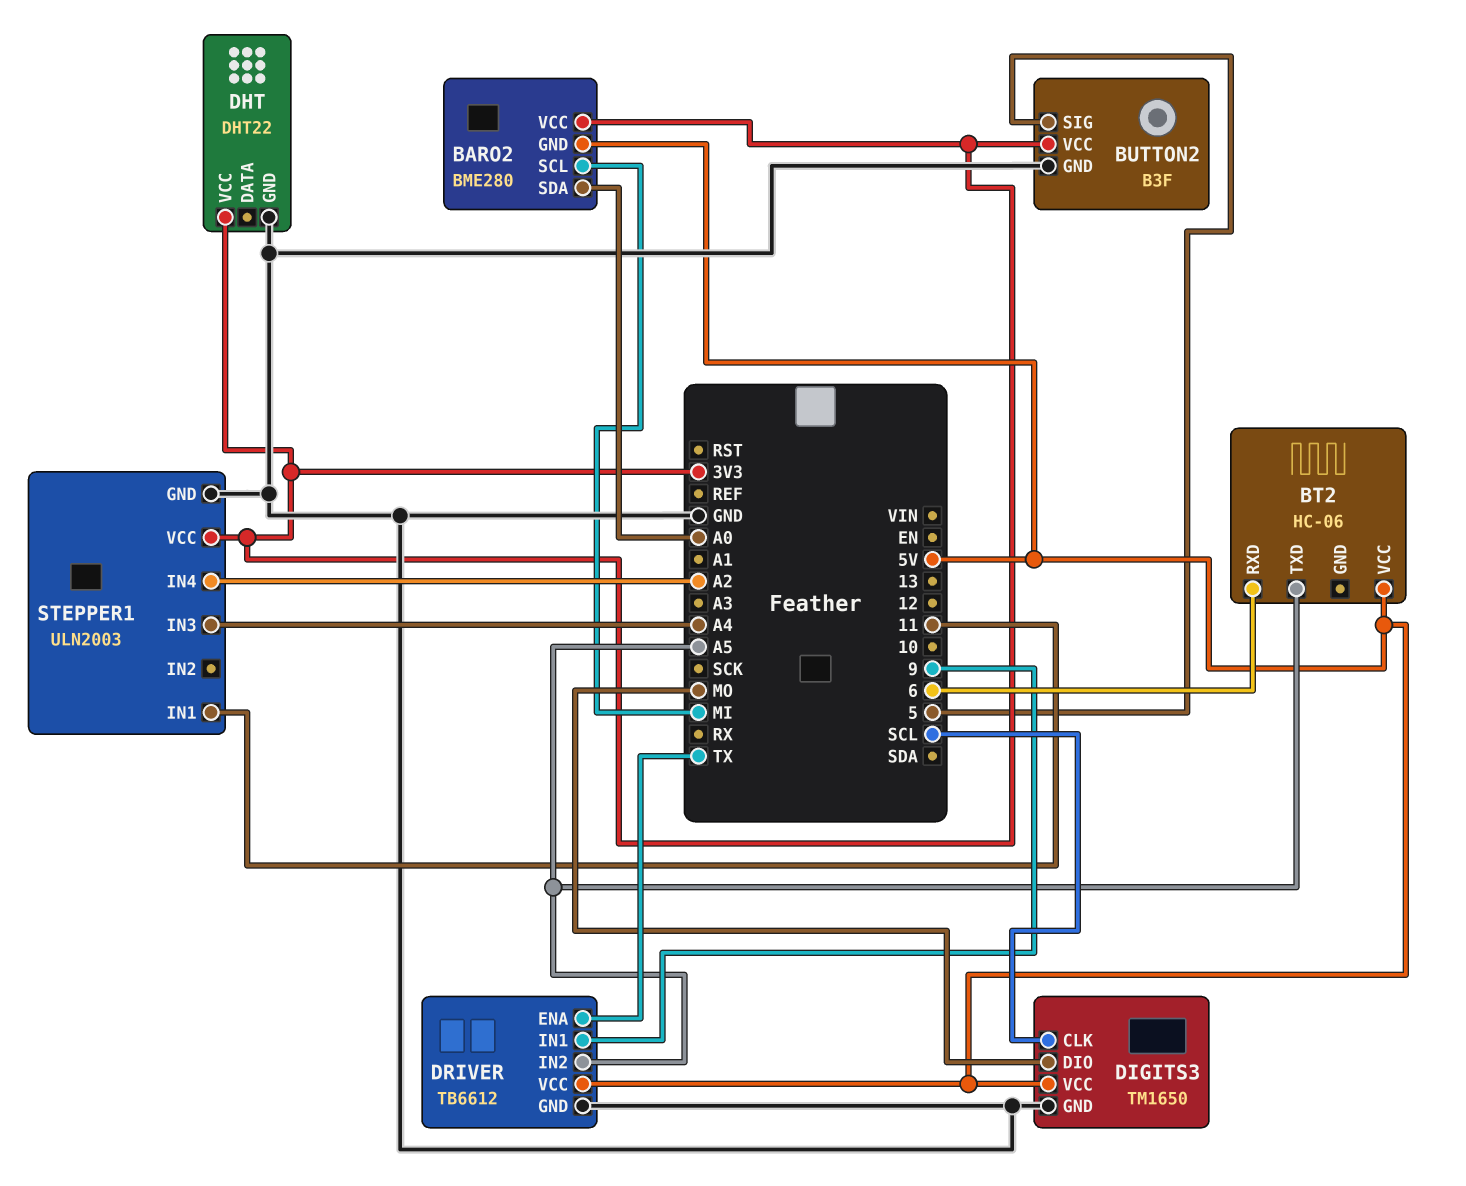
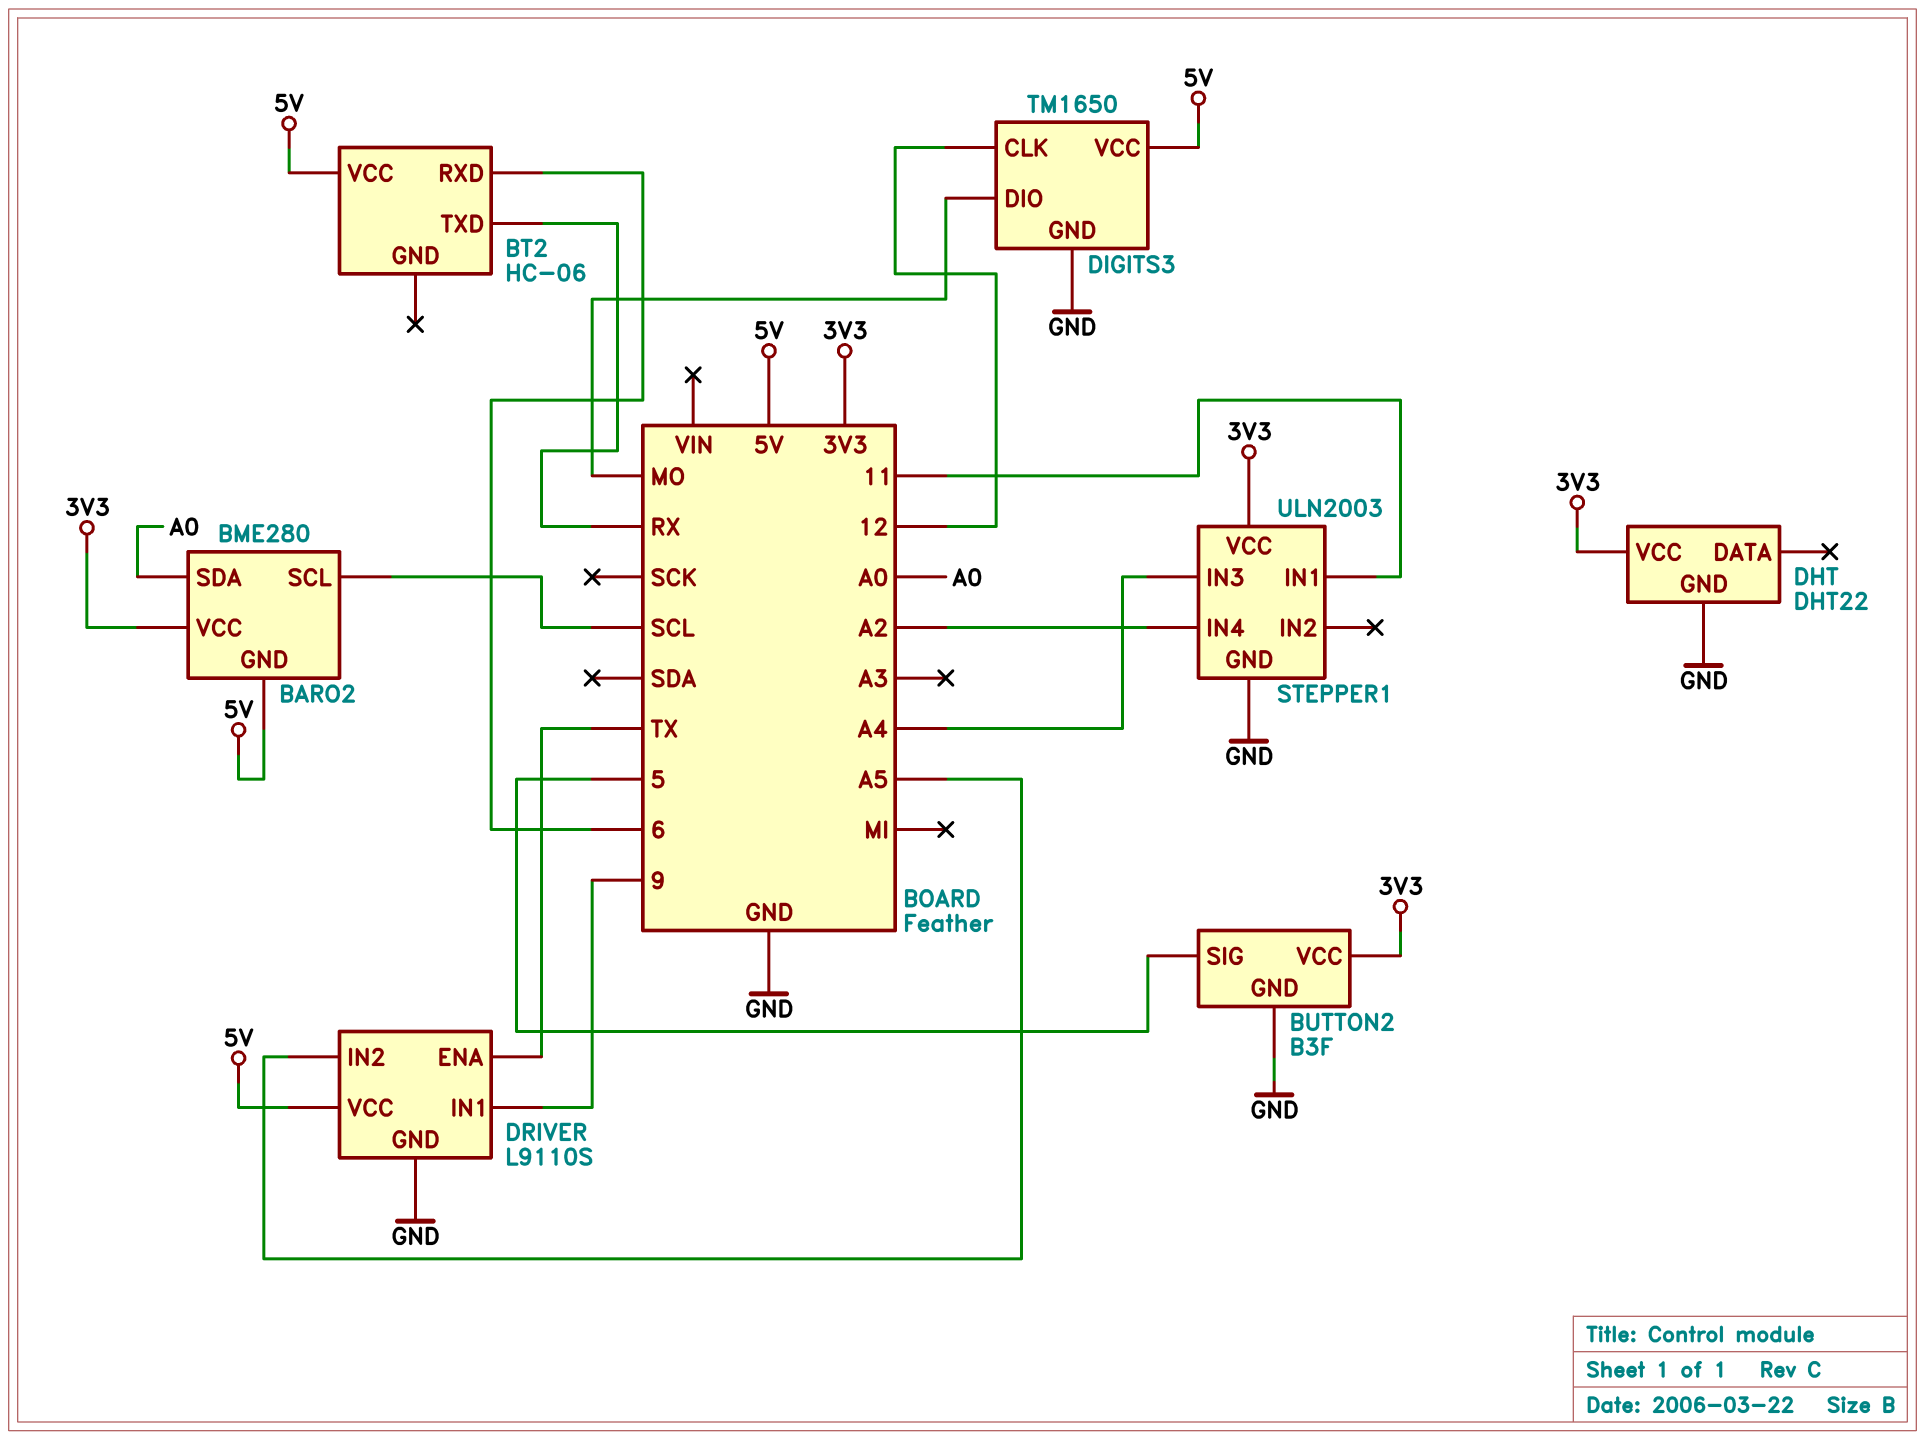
BARO2 pin SCL: MI -> SCL
BT2 pin TXD: A5 -> RX
DIGITS3 pin CLK: SCL -> 12
DRIVER: TB6612 -> L9110S

